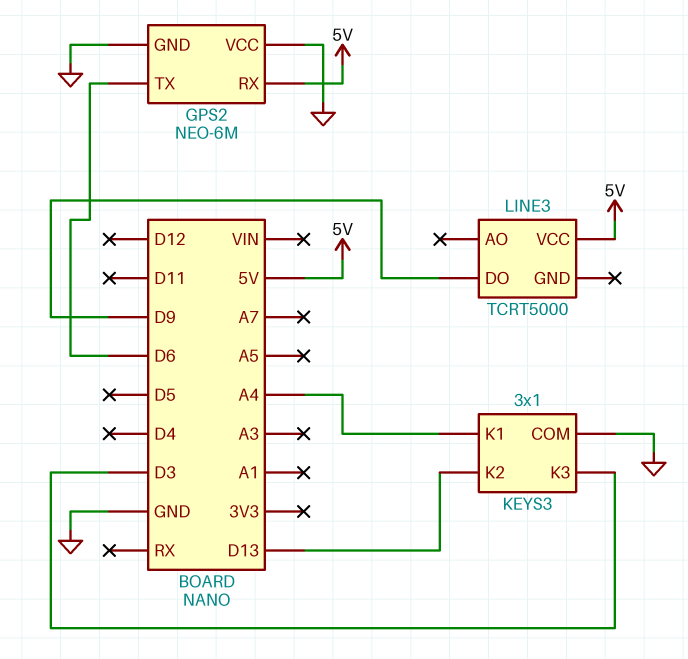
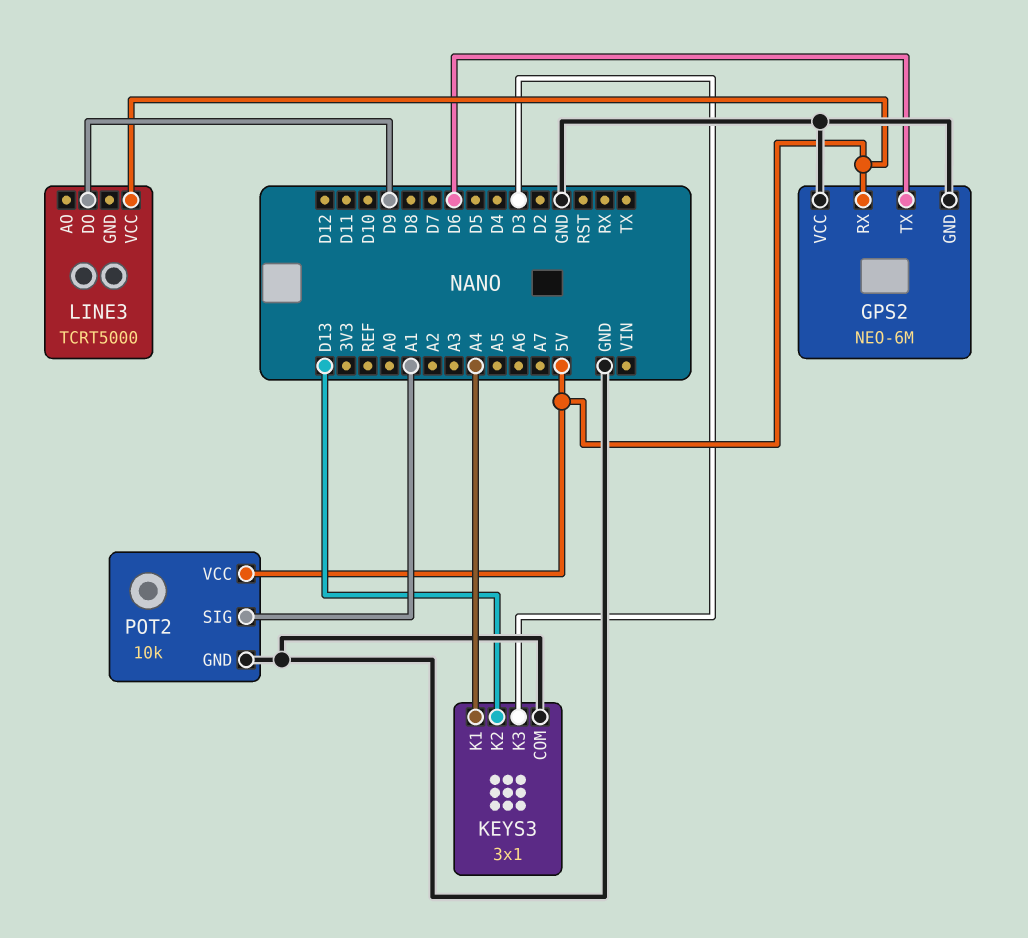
POT2: none -> 10k
POT2 pin GND: none -> GND
POT2 pin SIG: none -> A1
POT2 pin VCC: none -> 5V

